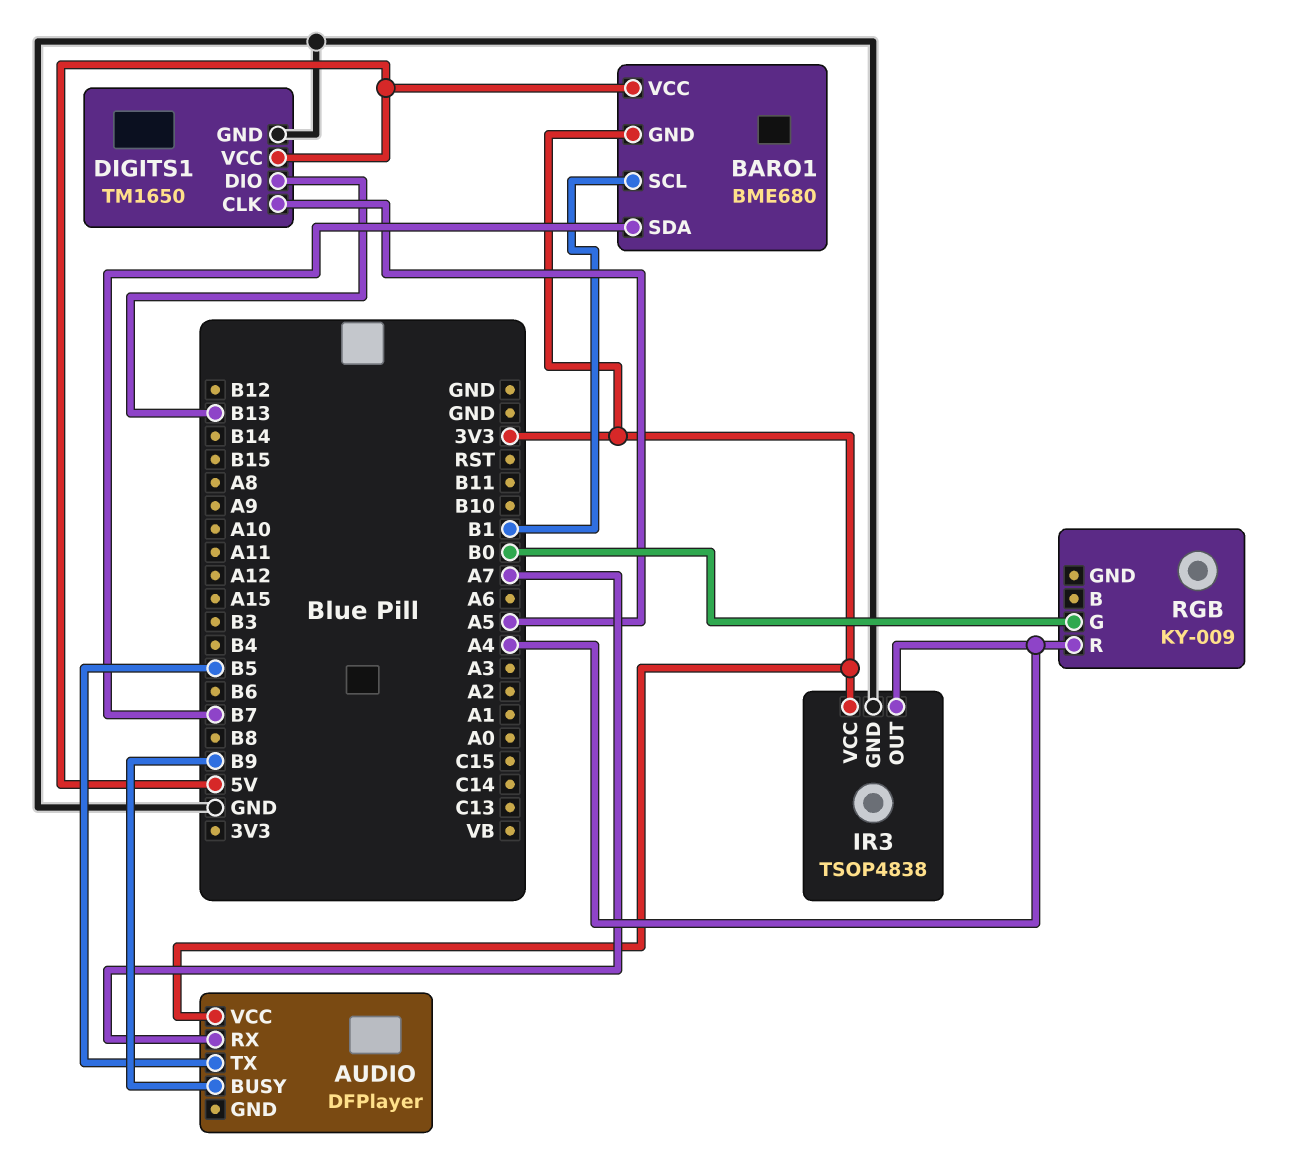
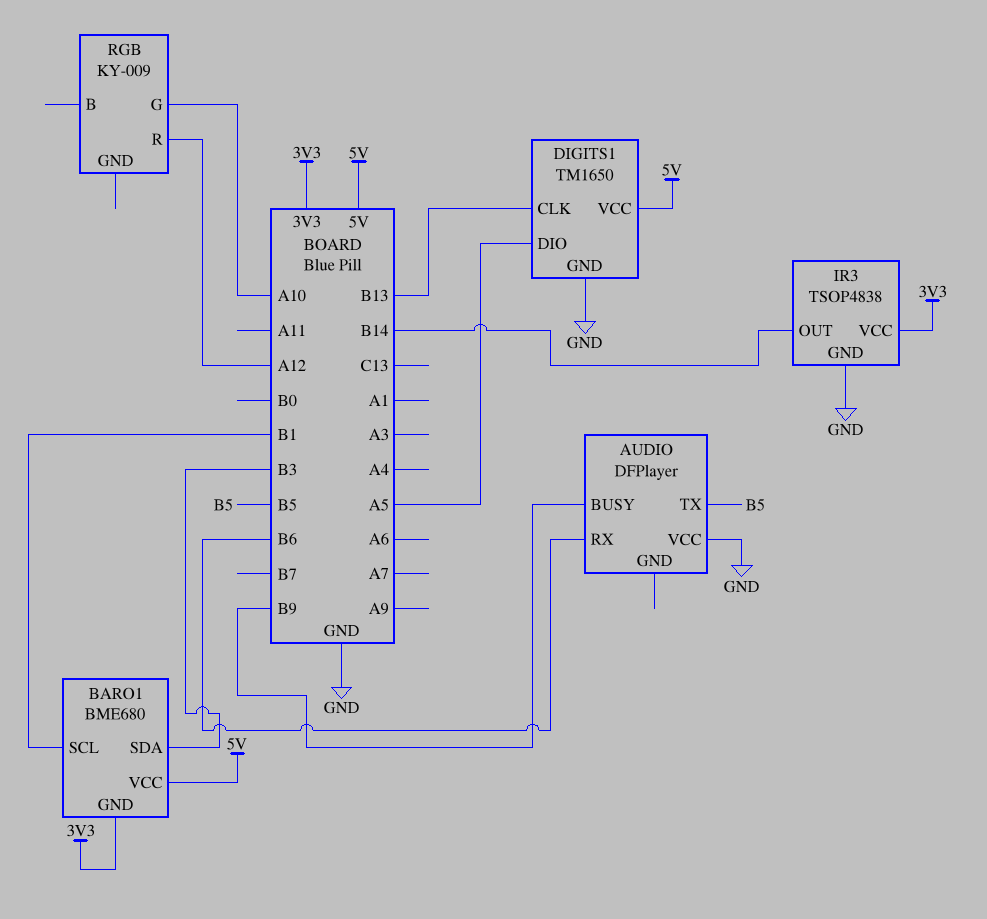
AUDIO pin RX: A7 -> B6
AUDIO pin VCC: 3V3 -> GND
BARO1 pin SDA: B7 -> B3
DIGITS1 pin CLK: A5 -> B13
DIGITS1 pin DIO: B13 -> A5
IR3 pin OUT: A4 -> B14
RGB pin G: B0 -> A10
RGB pin R: A4 -> A12

